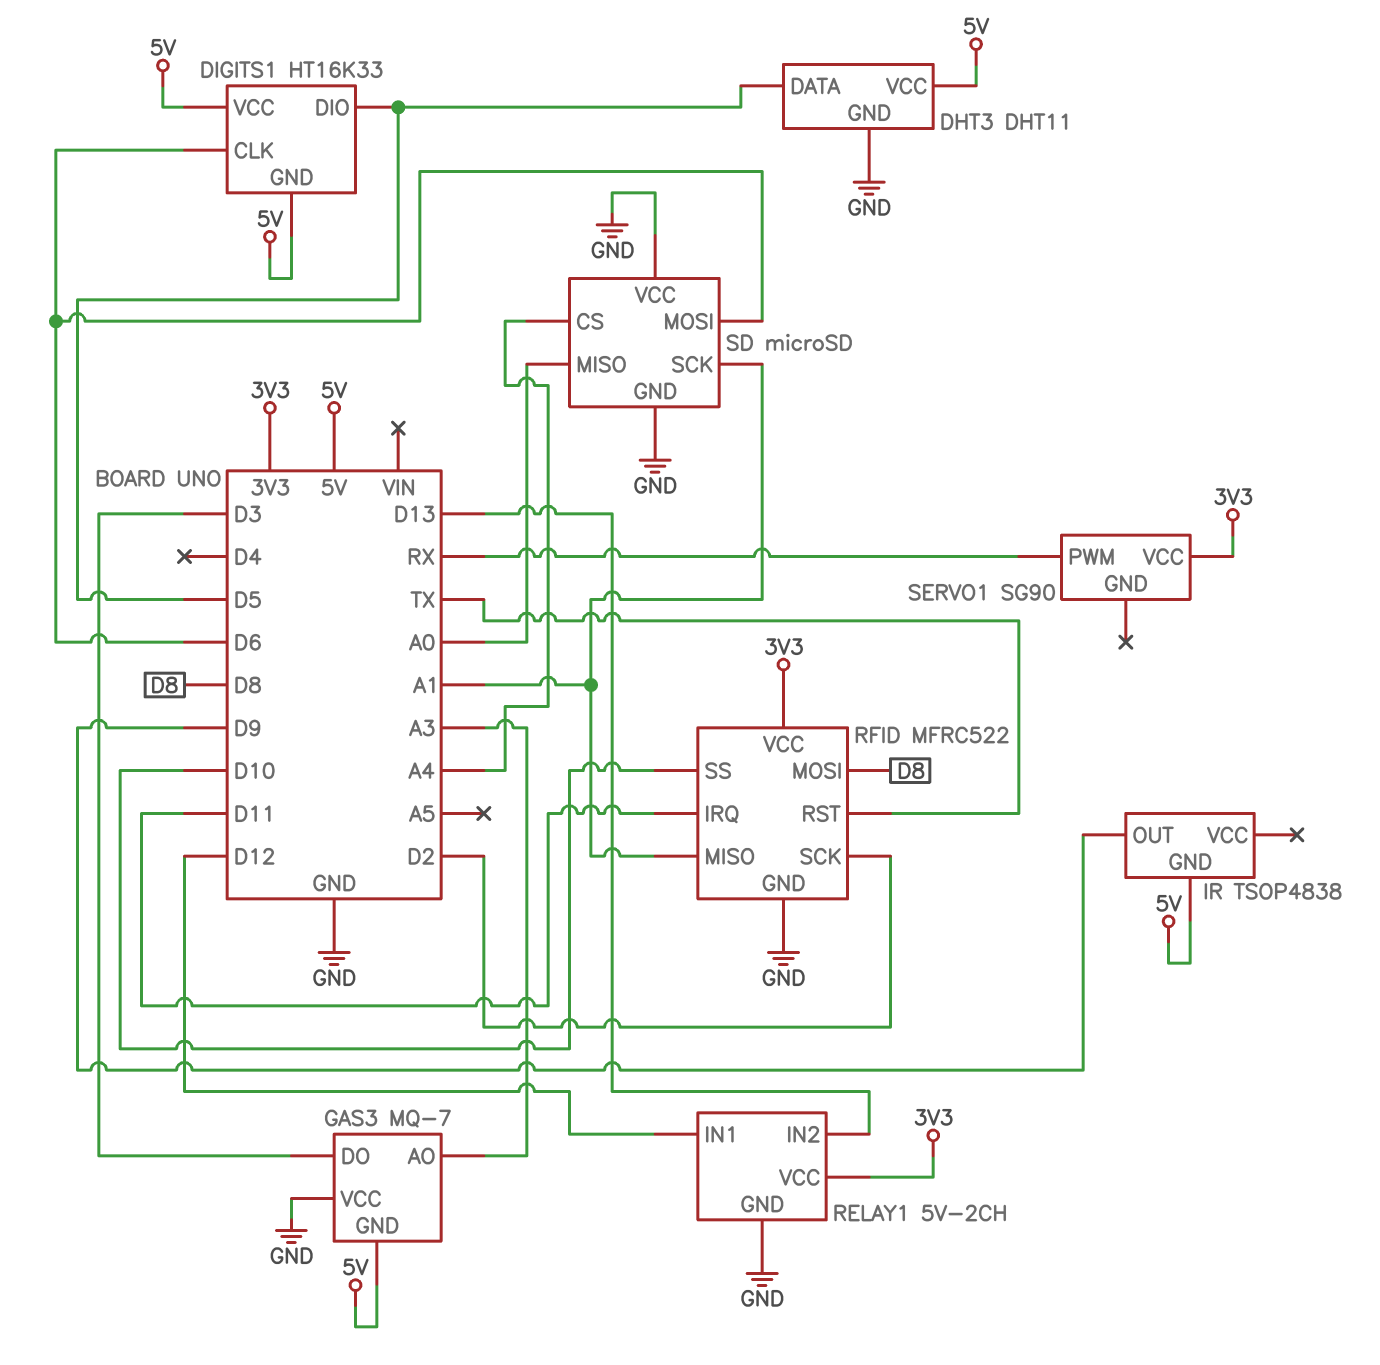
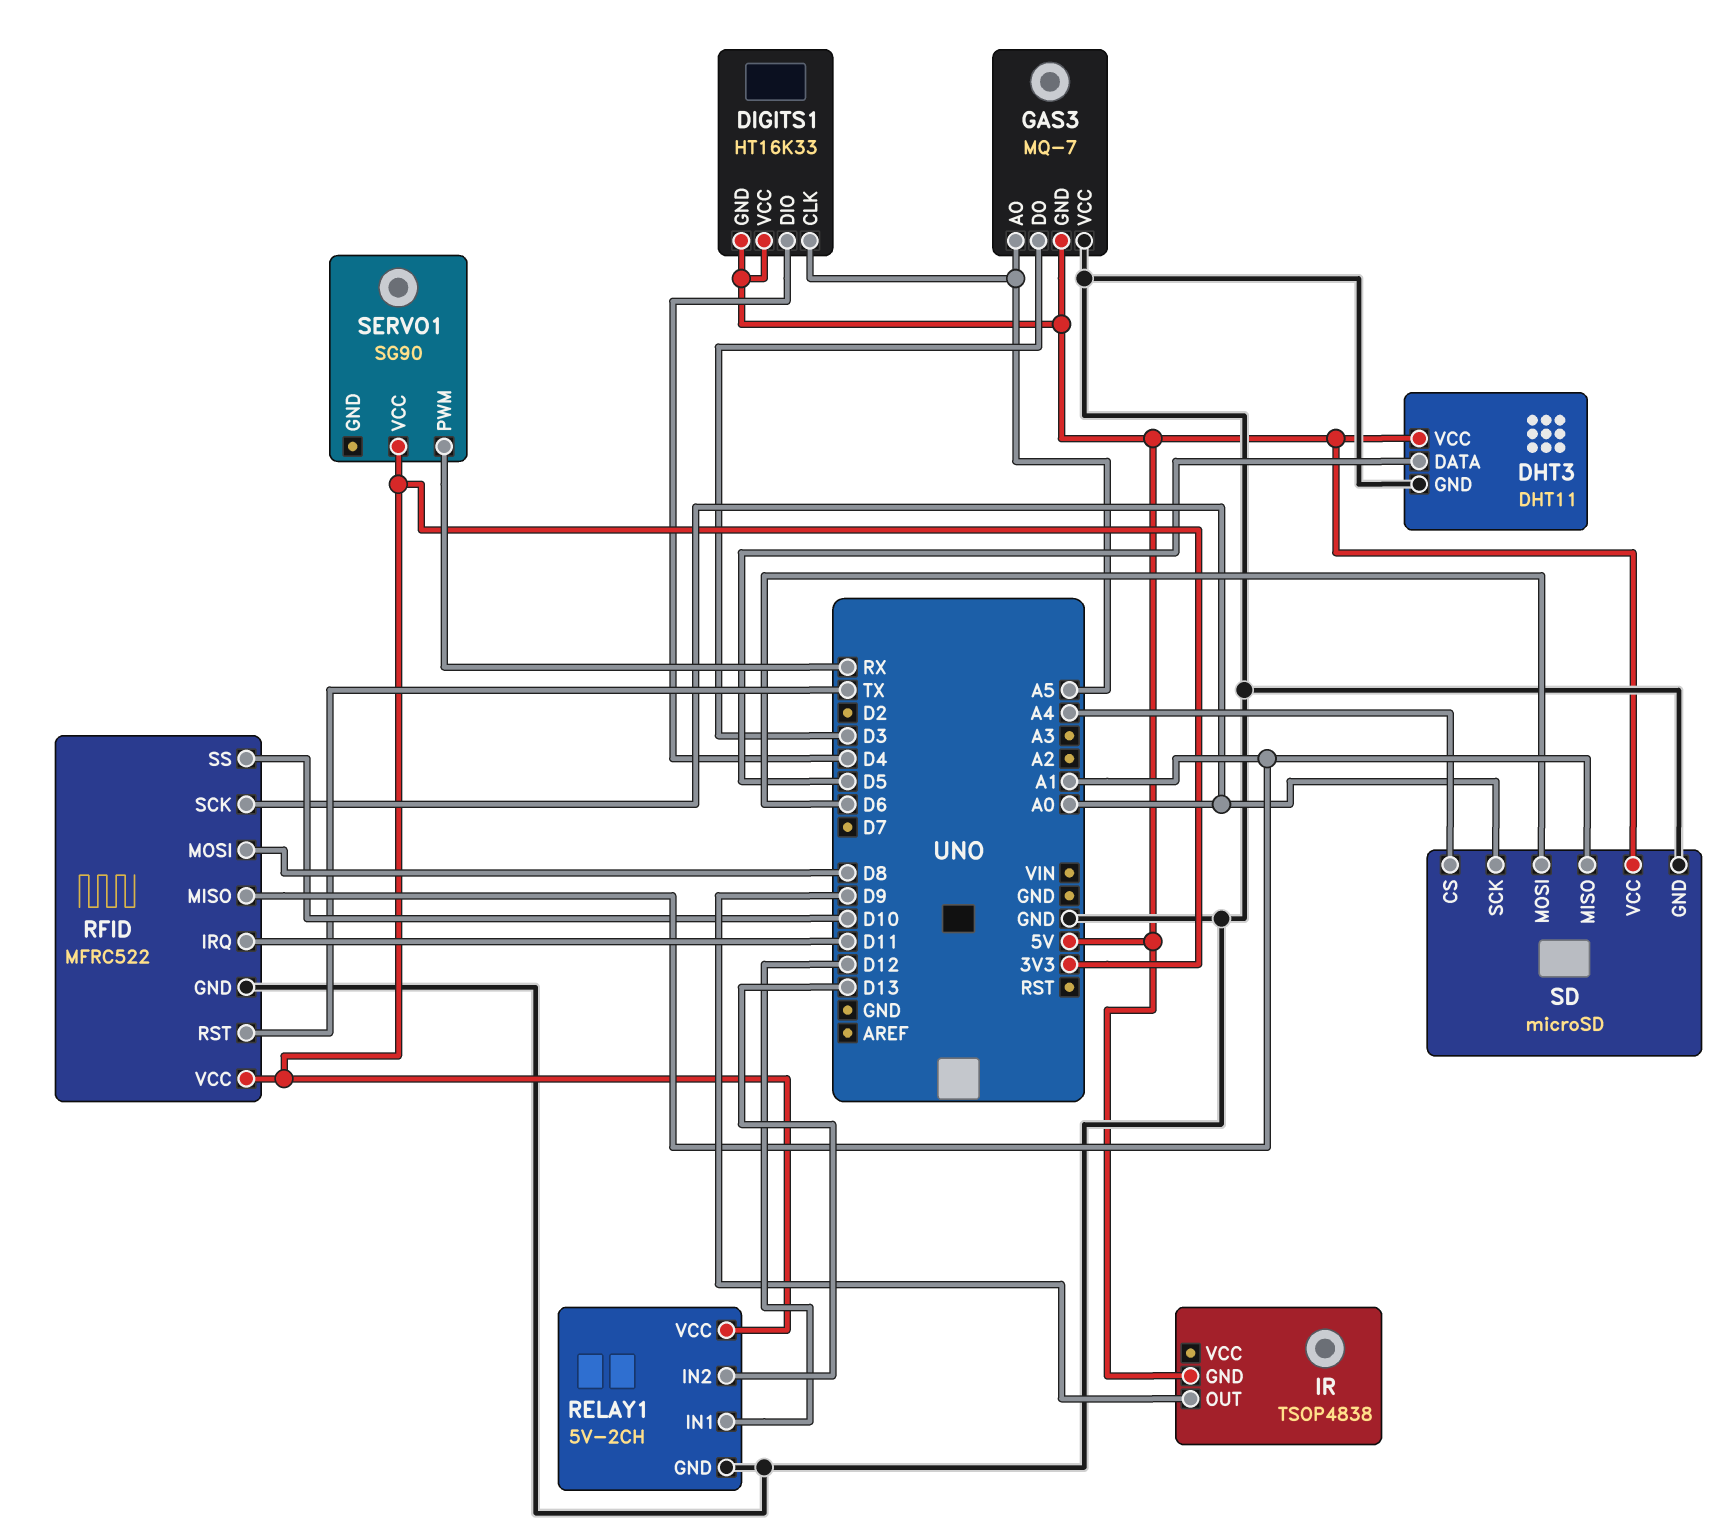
DIGITS1 pin CLK: D6 -> A5
DIGITS1 pin DIO: D5 -> D4
GAS3 pin AO: A3 -> A5
RFID pin SCK: D2 -> A0
SD pin MISO: A0 -> A1
SD pin SCK: A1 -> A0
SD pin VCC: GND -> 5V

